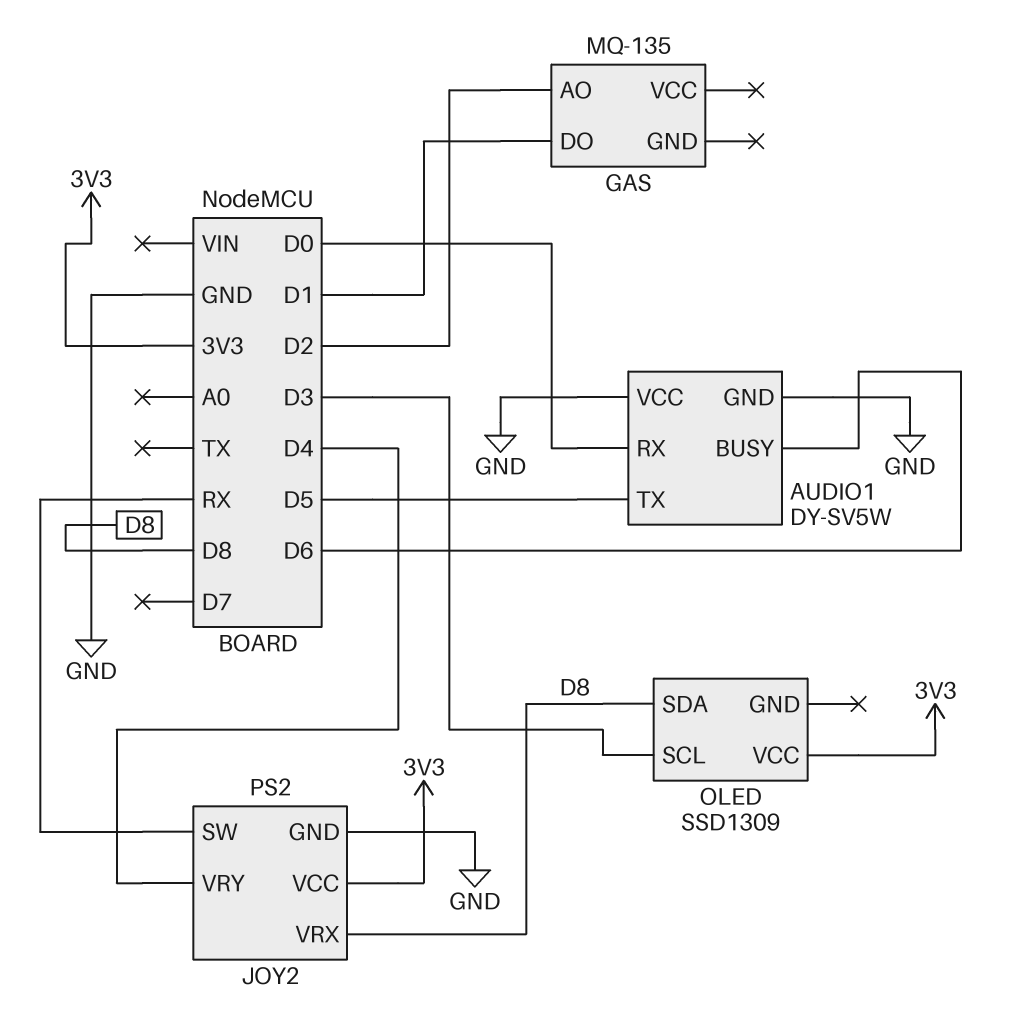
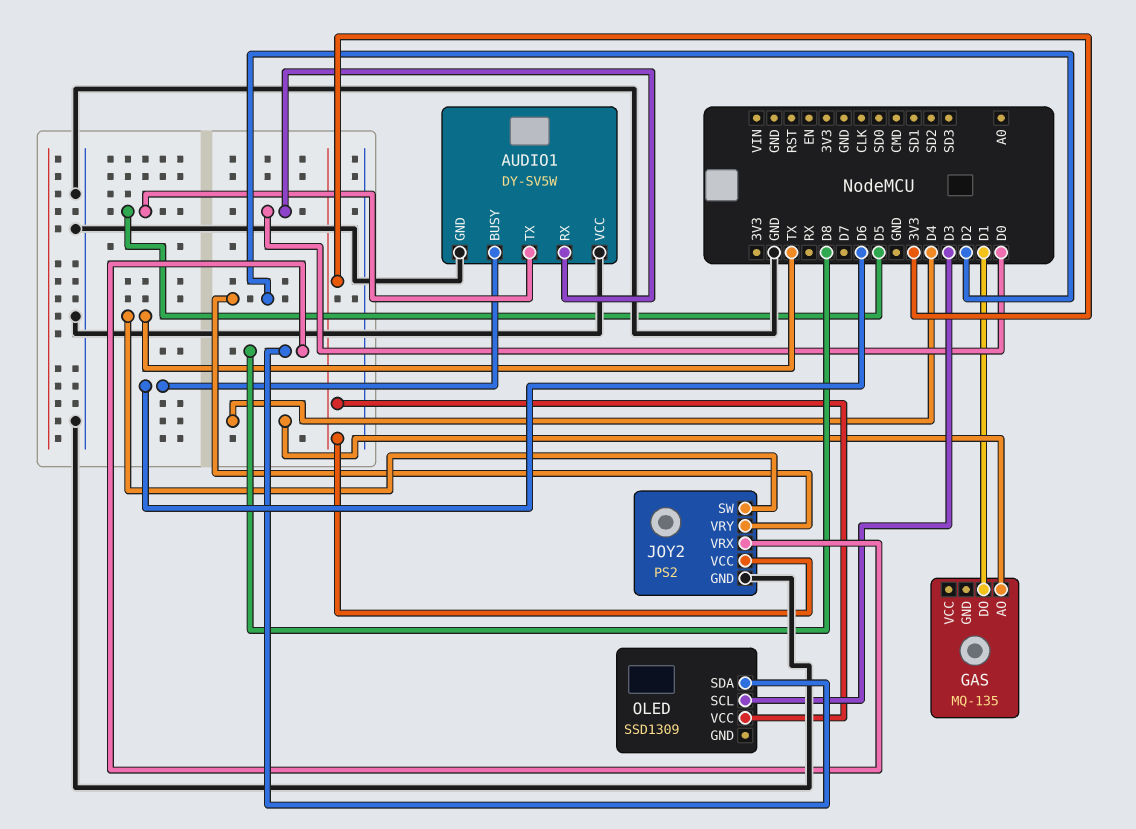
GAS pin AO: D2 -> D4
JOY2 pin SW: RX -> TX
JOY2 pin VRY: D4 -> D2

